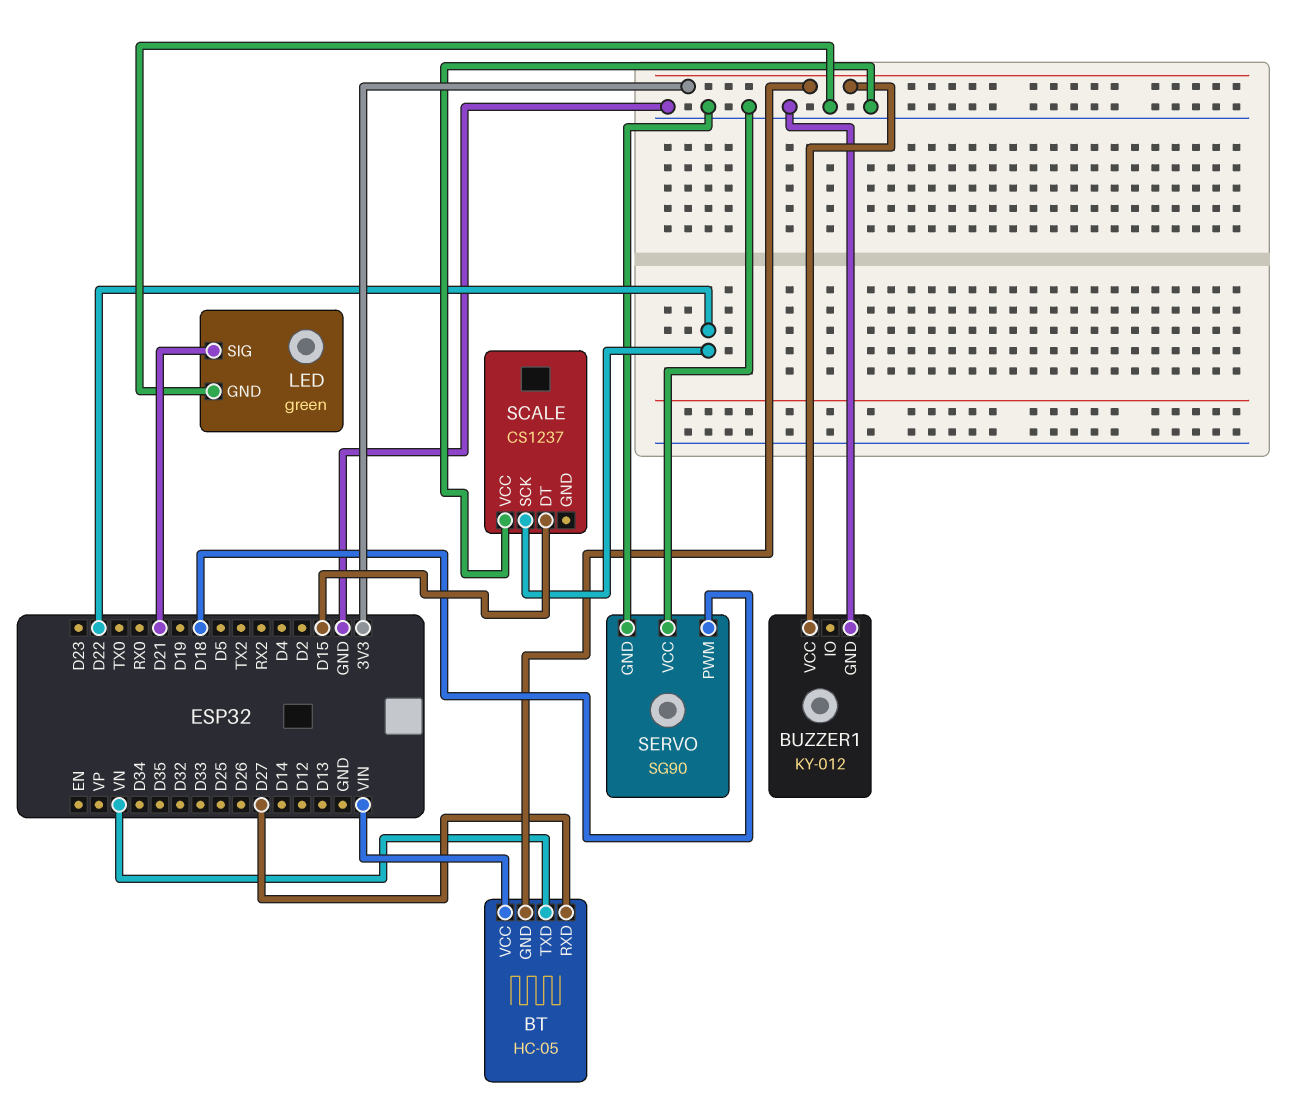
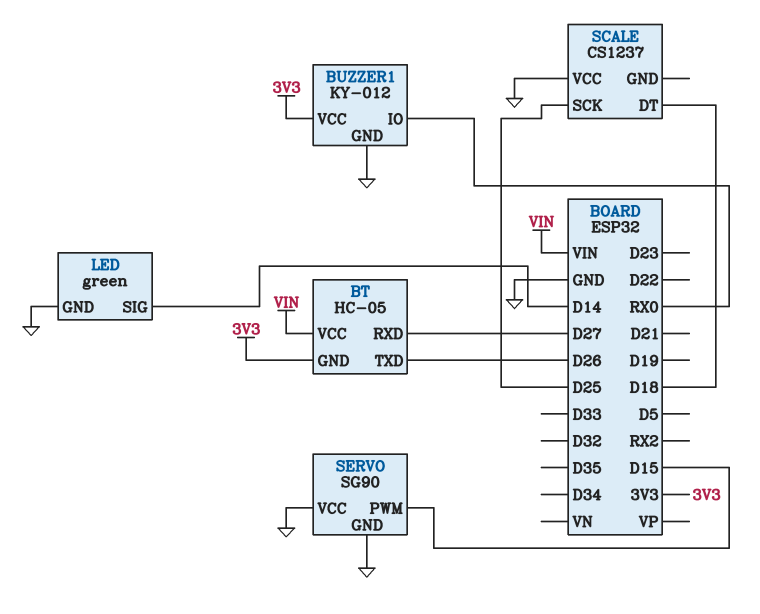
BT pin TXD: VN -> D26
BUZZER1 pin IO: none -> RX0
LED pin SIG: D21 -> D14
SCALE pin DT: D15 -> D18
SCALE pin SCK: D22 -> D25
SERVO pin PWM: D18 -> D15

